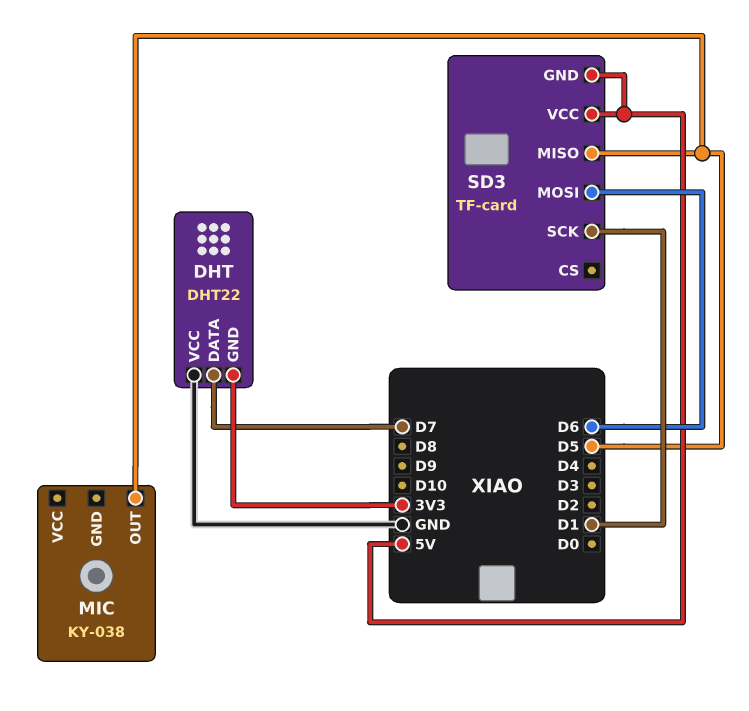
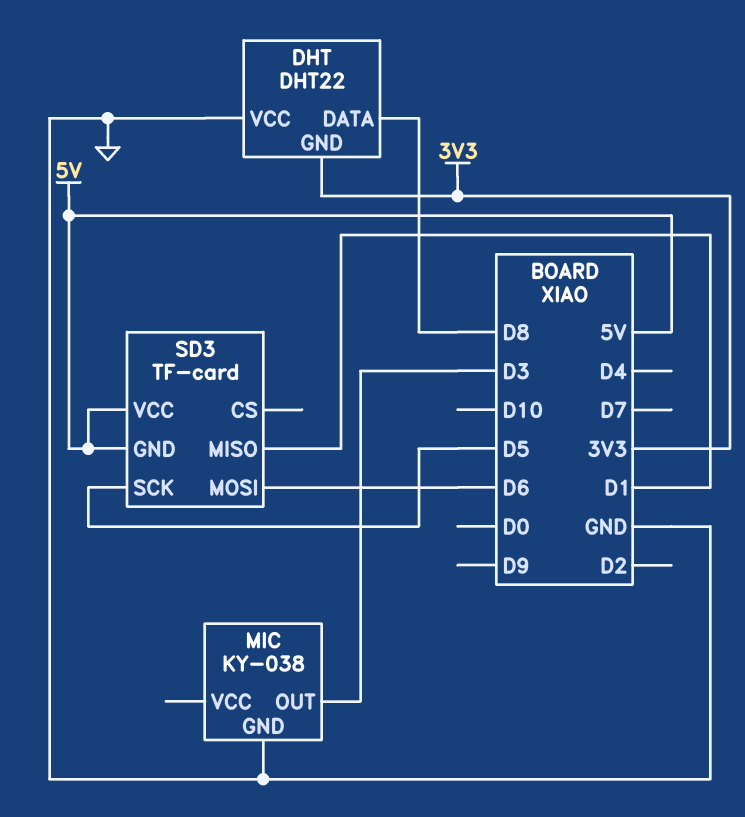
DHT pin DATA: D7 -> D8
MIC pin GND: none -> GND
MIC pin OUT: D5 -> D3
SD3 pin MISO: D5 -> D1
SD3 pin SCK: D1 -> D5

